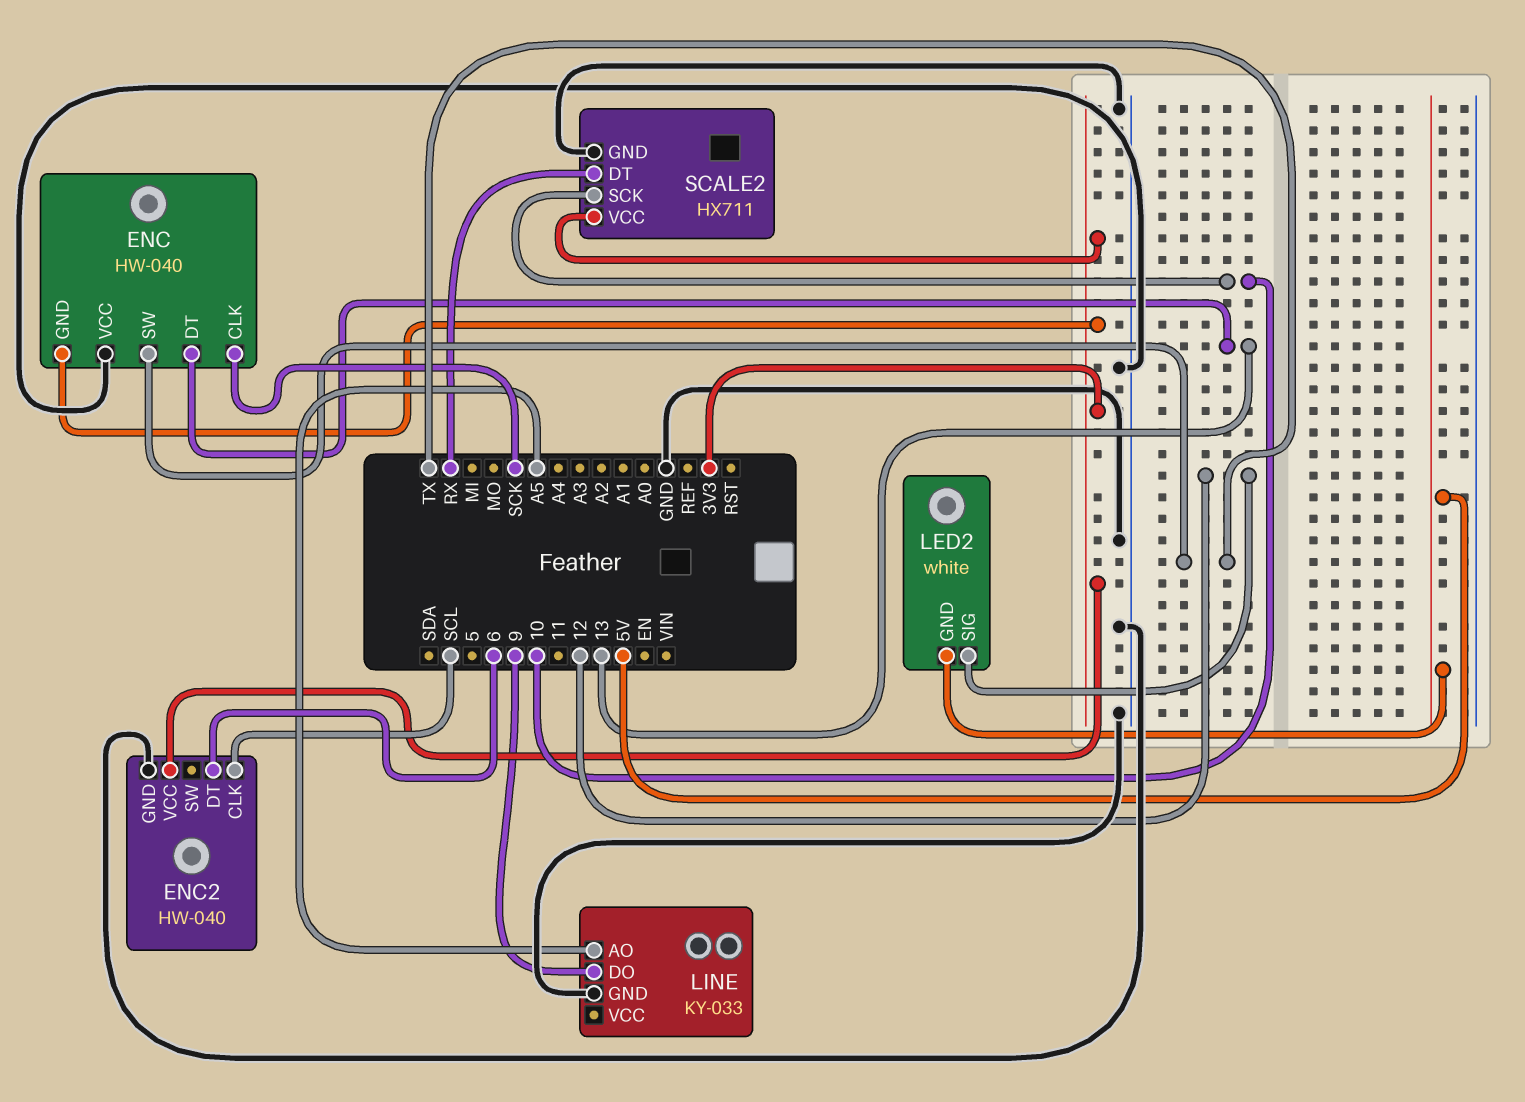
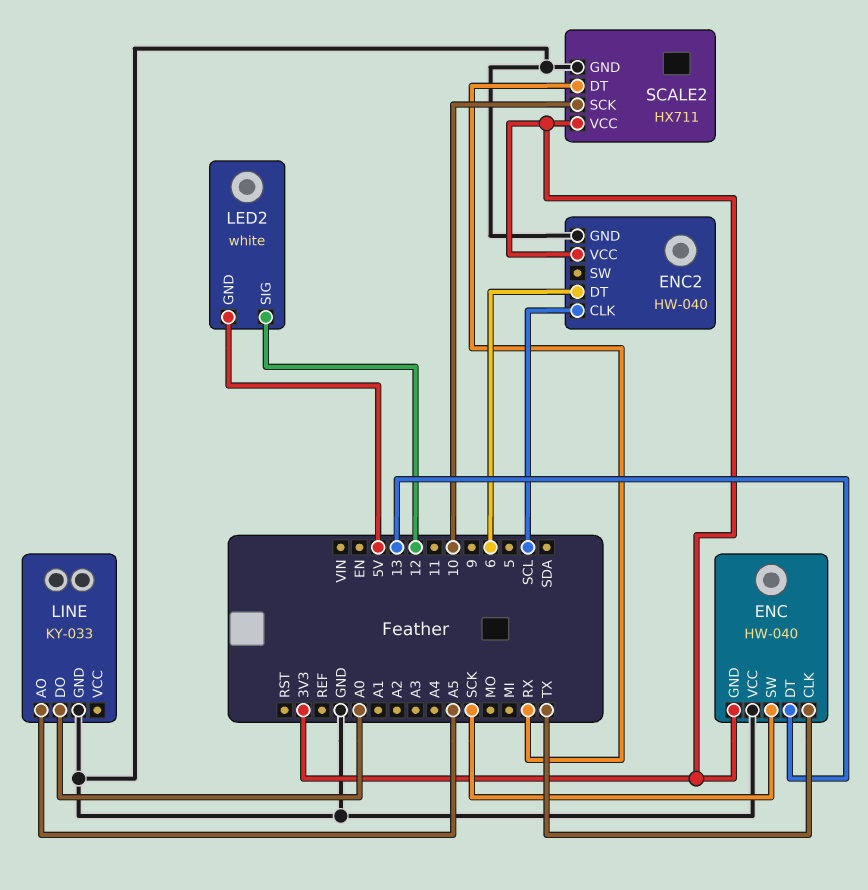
ENC pin CLK: SCK -> TX
ENC pin SW: TX -> SCK
LINE pin DO: 9 -> A0

